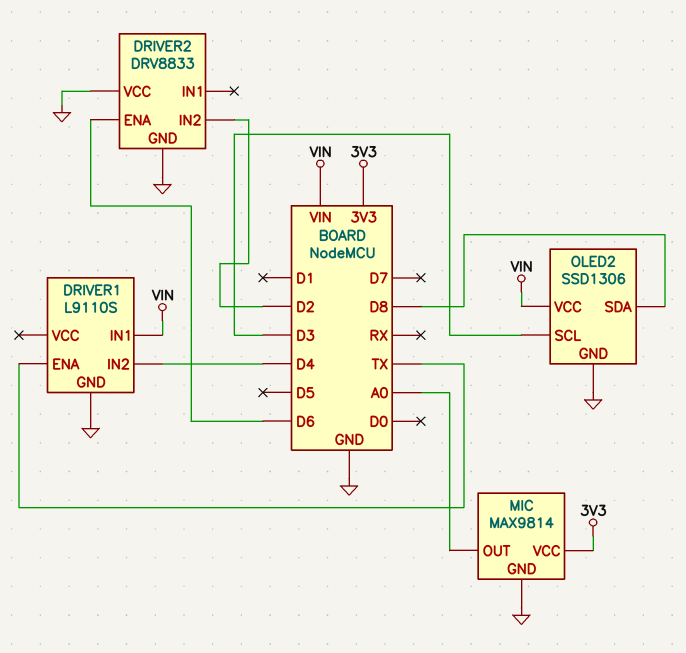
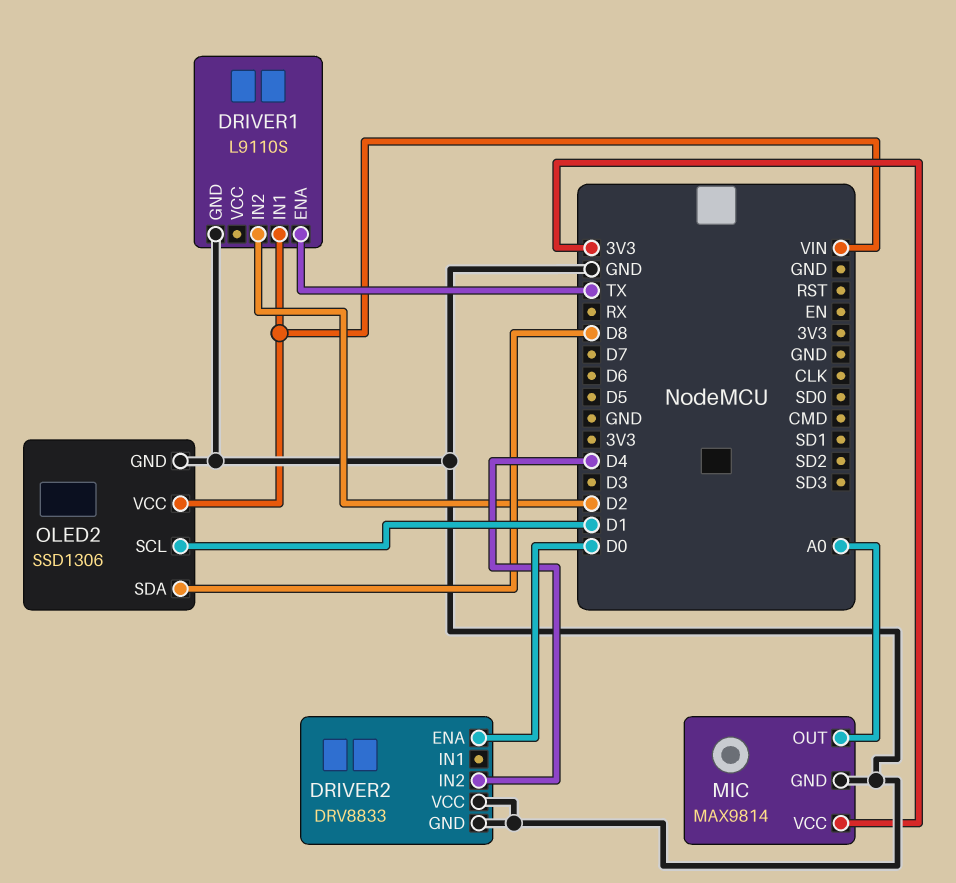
DRIVER1 pin IN2: D4 -> D2
DRIVER2 pin ENA: D6 -> D0
DRIVER2 pin IN2: D2 -> D4
OLED2 pin SCL: D3 -> D1

